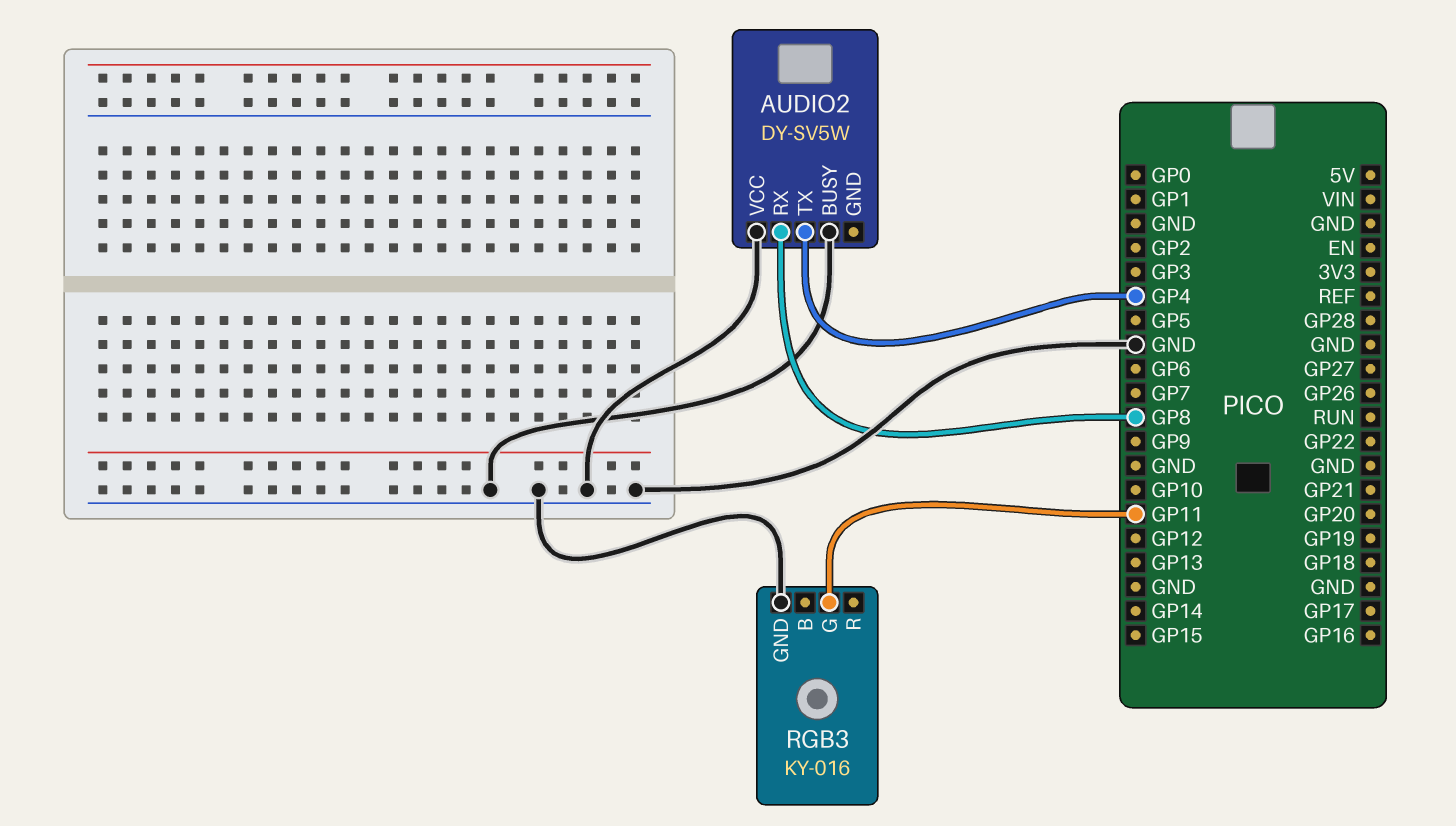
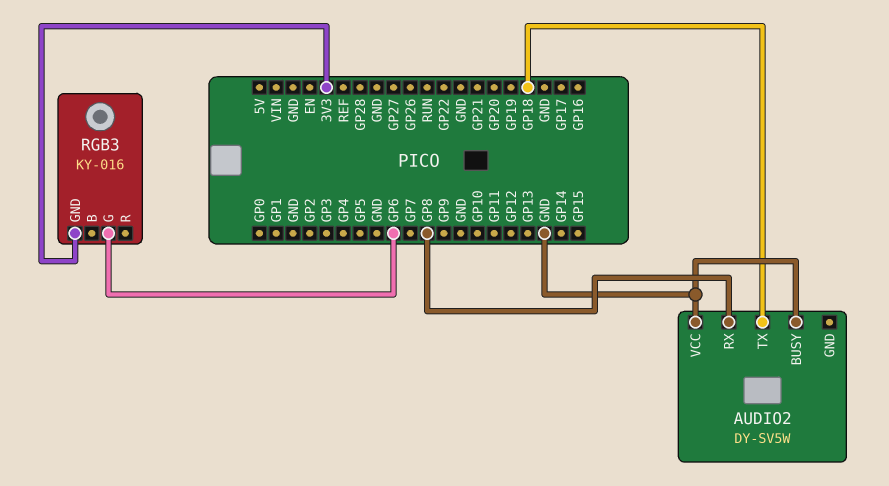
AUDIO2 pin TX: GP4 -> GP18
RGB3 pin G: GP11 -> GP6
RGB3 pin GND: GND -> 3V3

